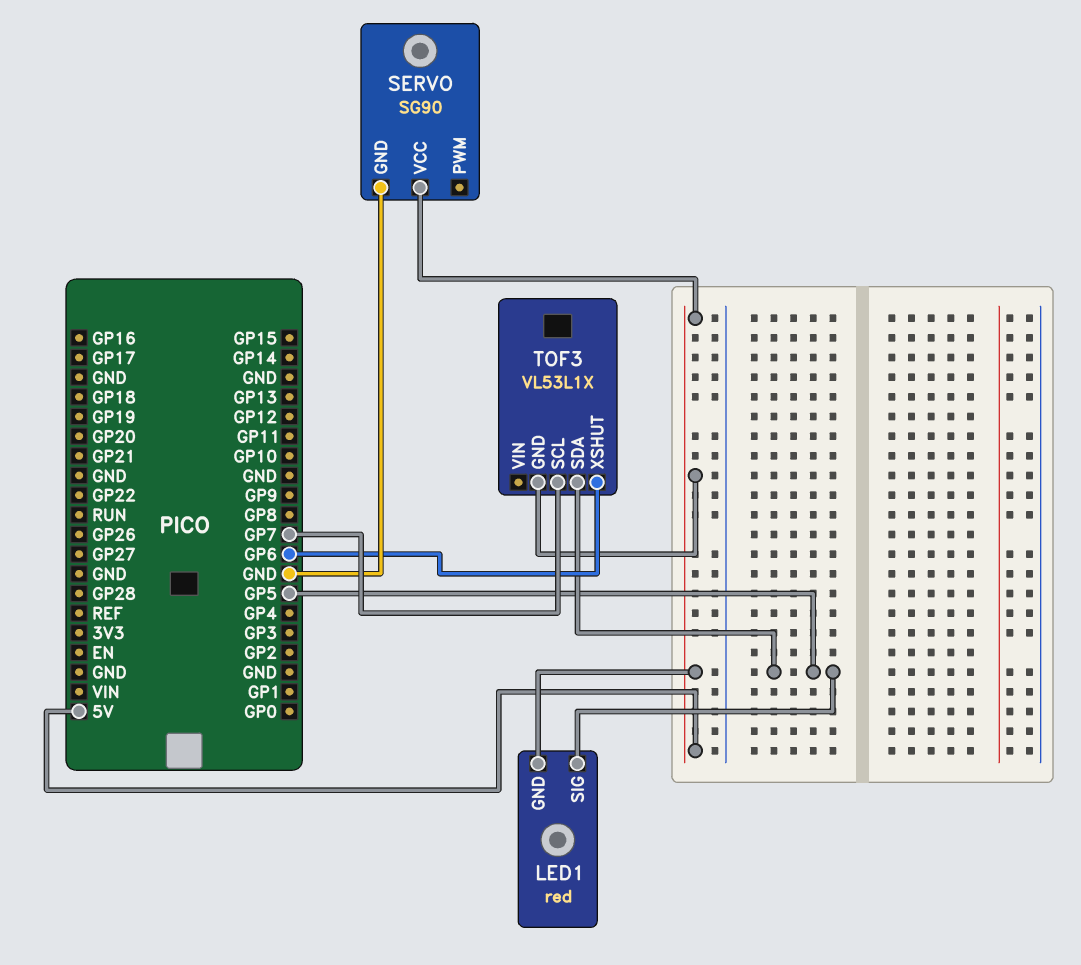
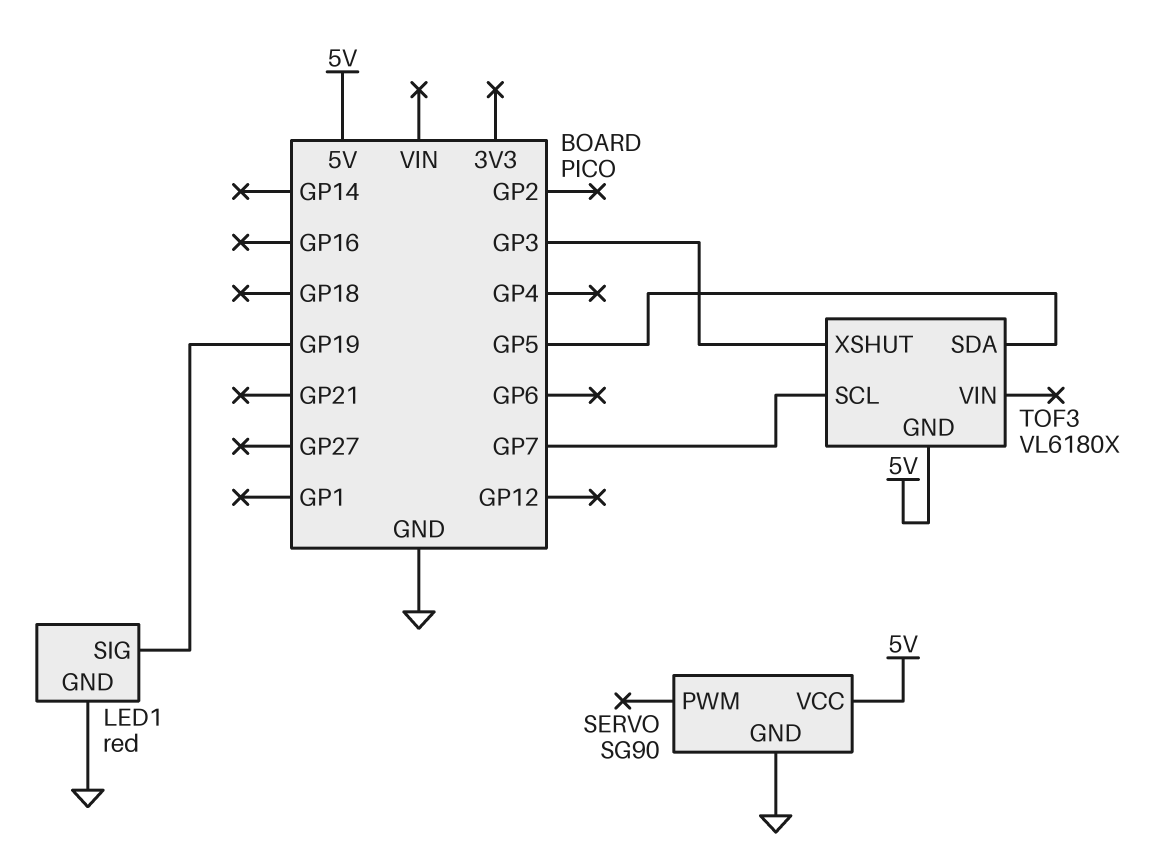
LED1 pin GND: 5V -> GND
LED1 pin SIG: GP5 -> GP19
TOF3: VL53L1X -> VL6180X
TOF3 pin XSHUT: GP6 -> GP3

